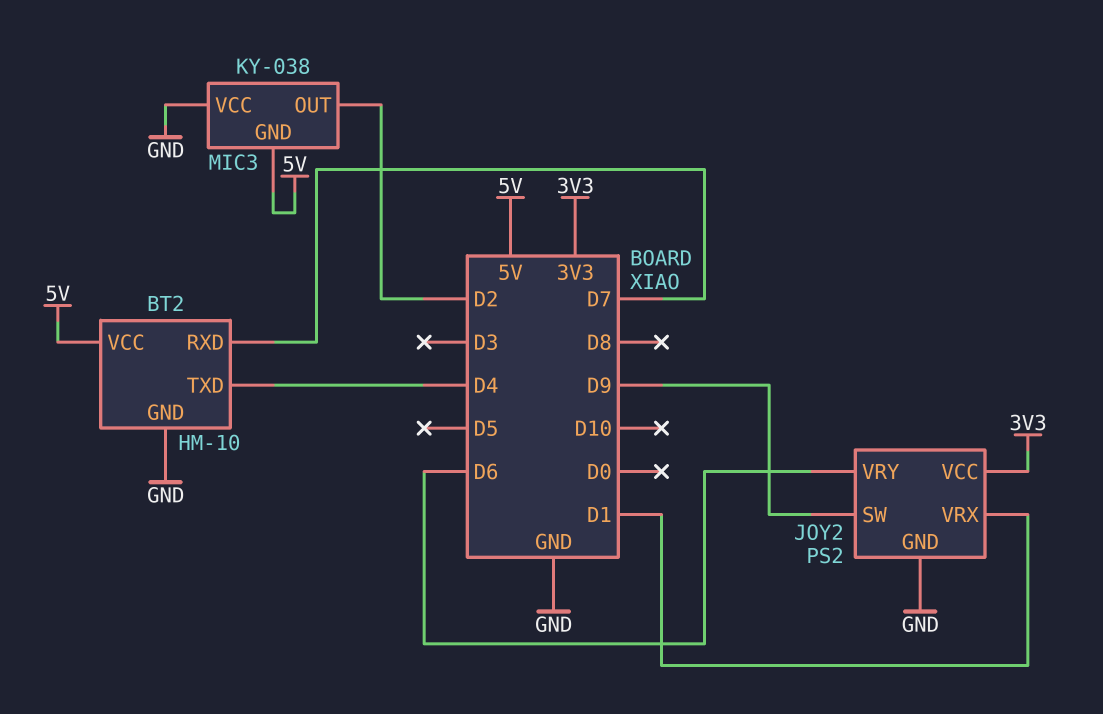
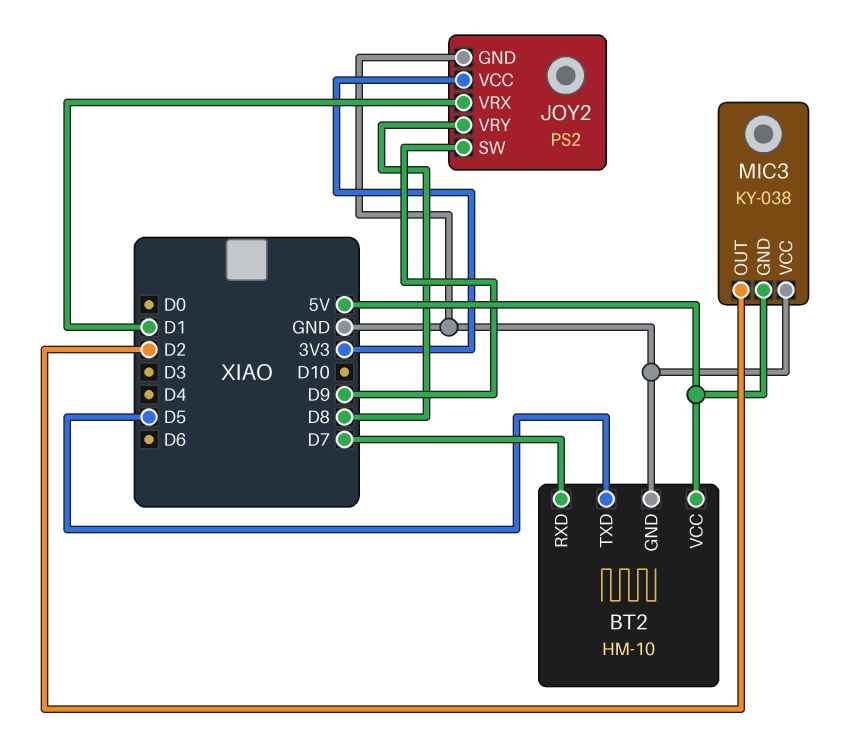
BT2 pin TXD: D4 -> D5
JOY2 pin VRY: D6 -> D8

